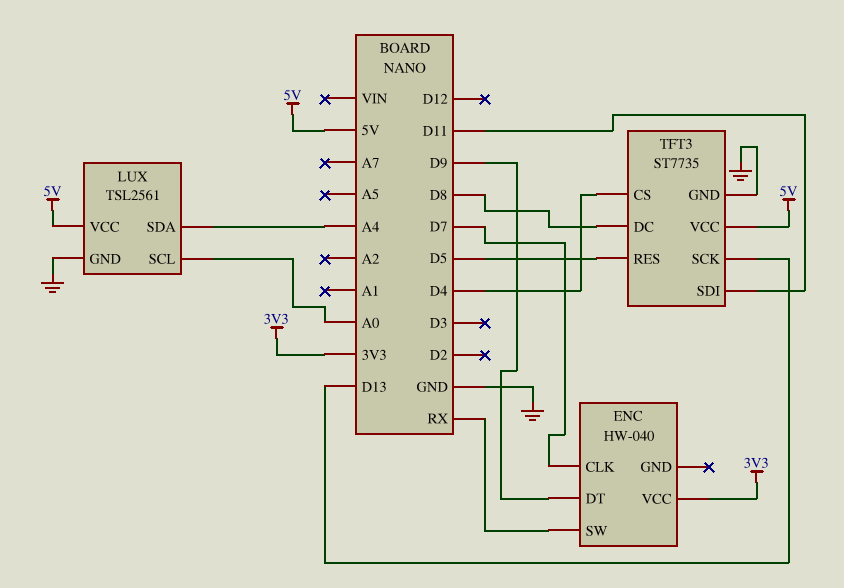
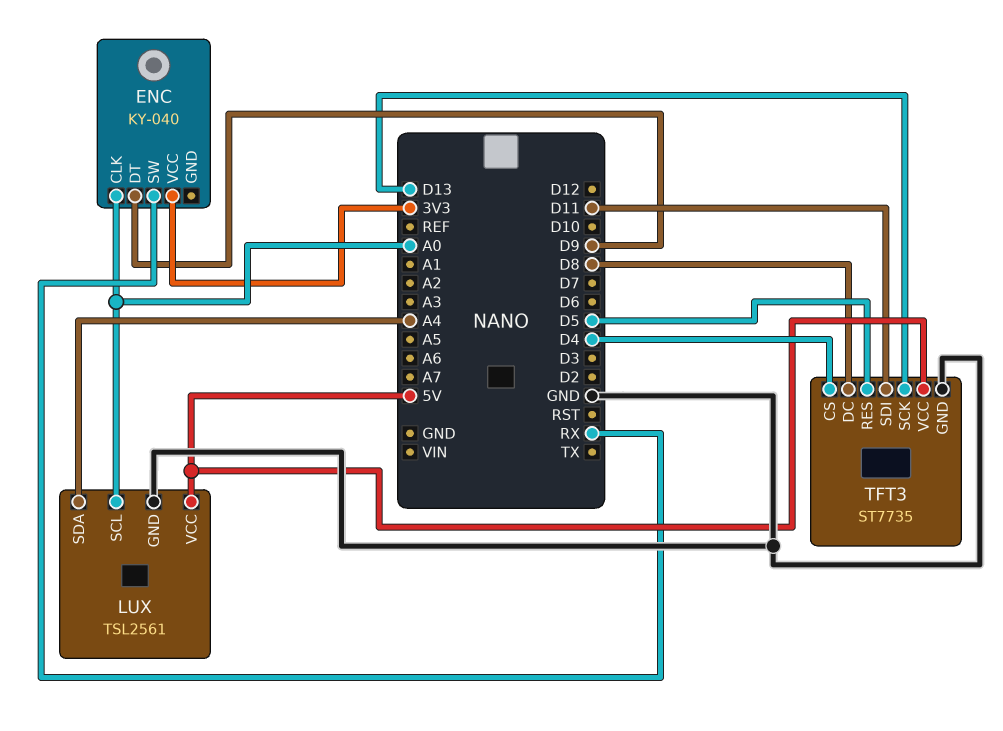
ENC: HW-040 -> KY-040
ENC pin CLK: D7 -> A0

